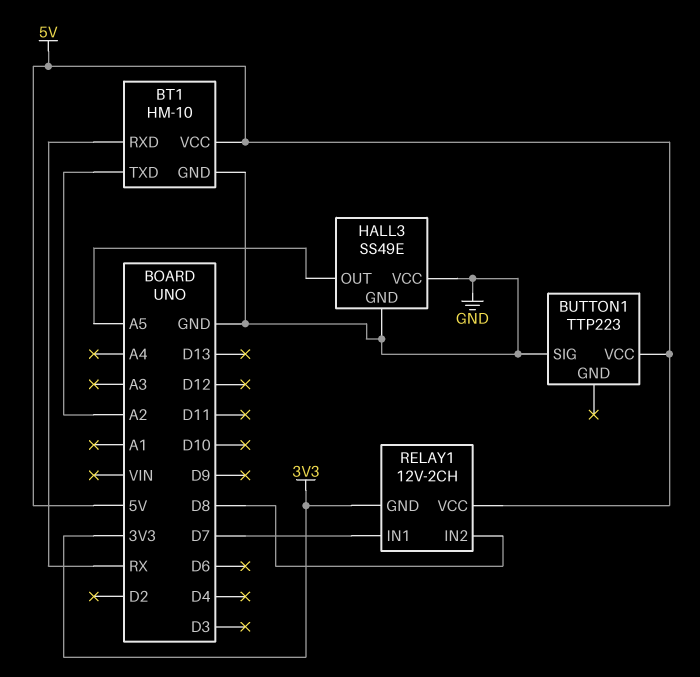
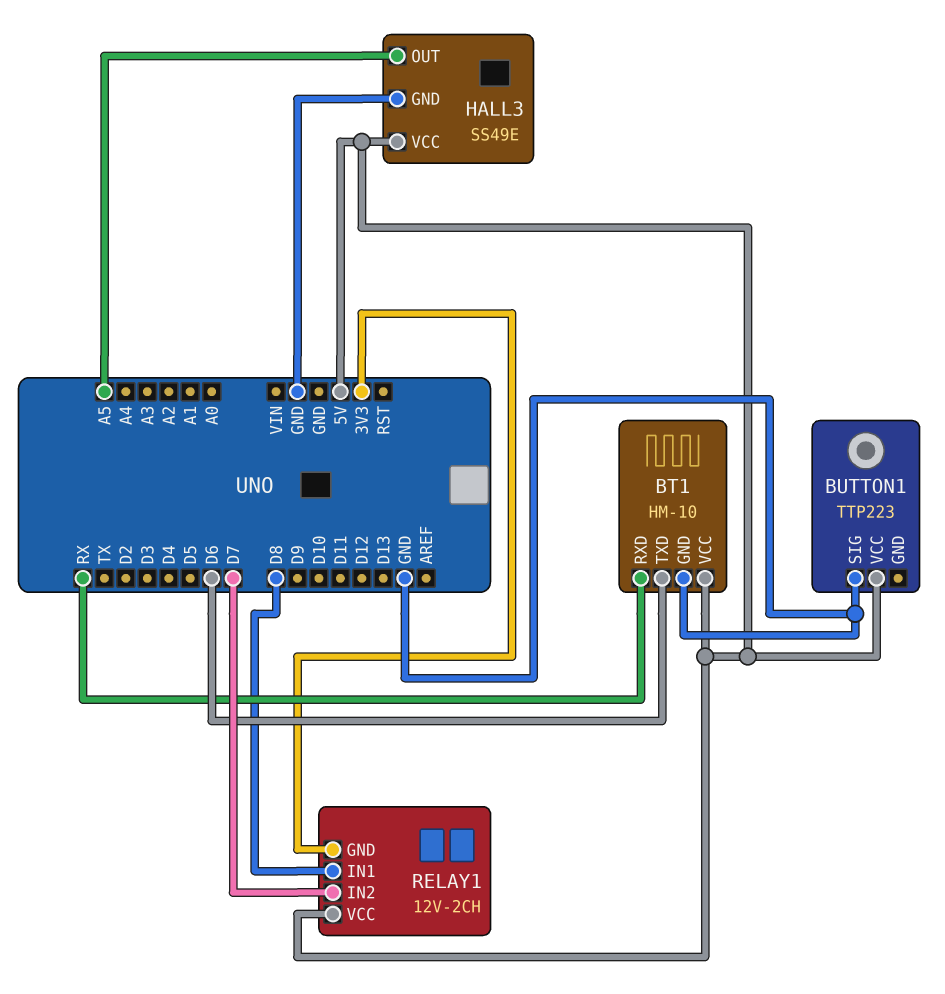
BT1 pin TXD: A2 -> D6
HALL3 pin VCC: GND -> 5V
RELAY1 pin IN1: D7 -> D8
RELAY1 pin IN2: D8 -> D7

